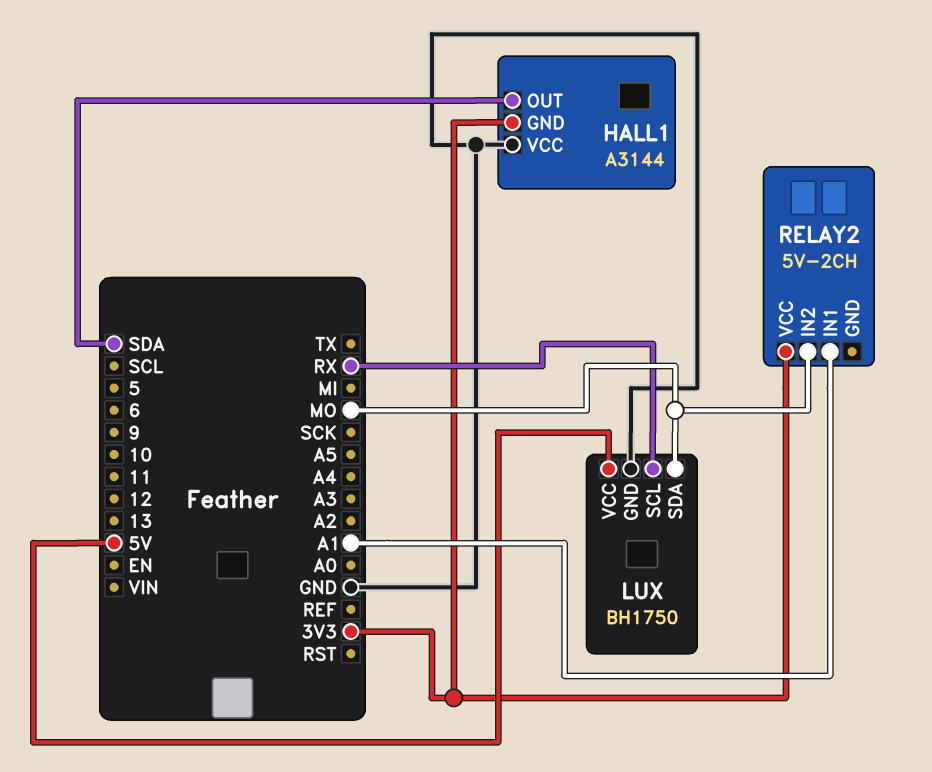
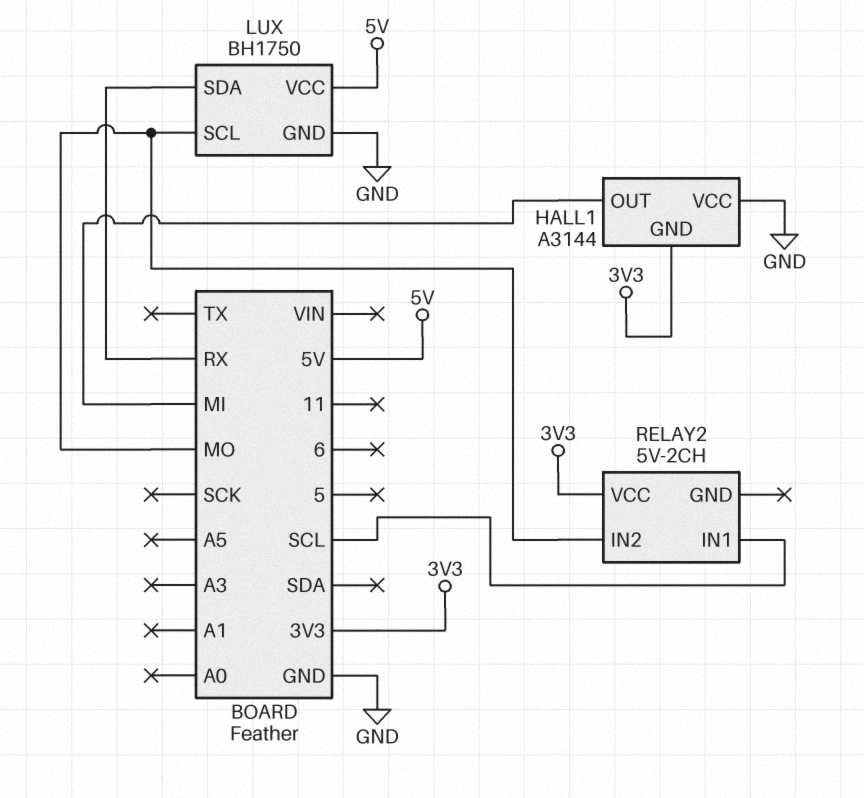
HALL1 pin OUT: SDA -> MI
LUX pin SCL: RX -> MO
LUX pin SDA: MO -> RX
RELAY2 pin IN1: A1 -> SCL

